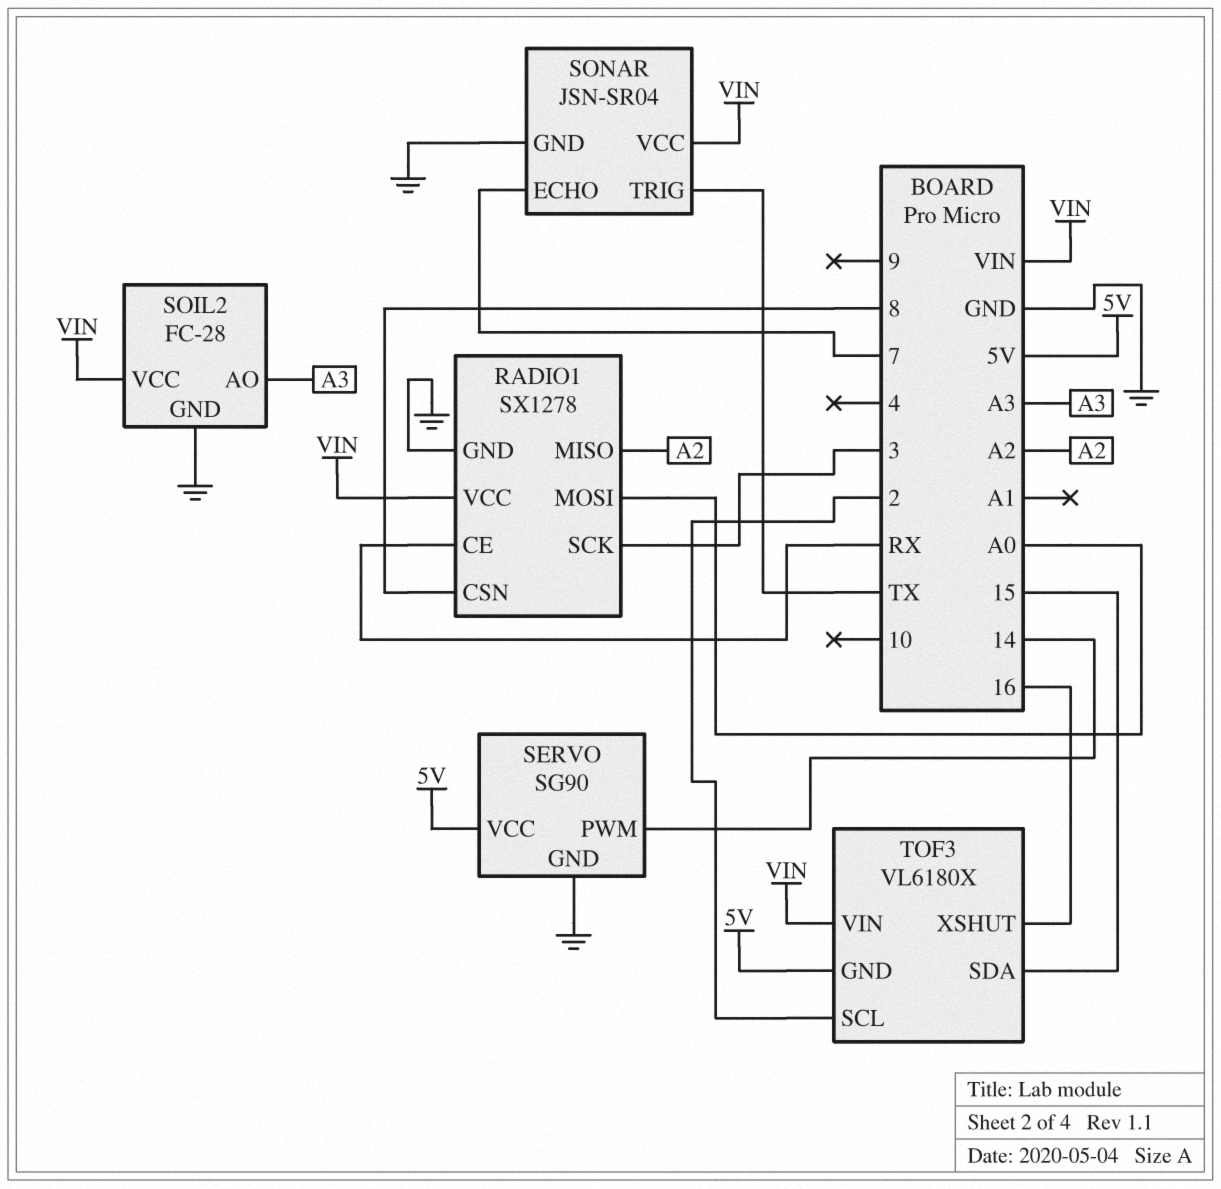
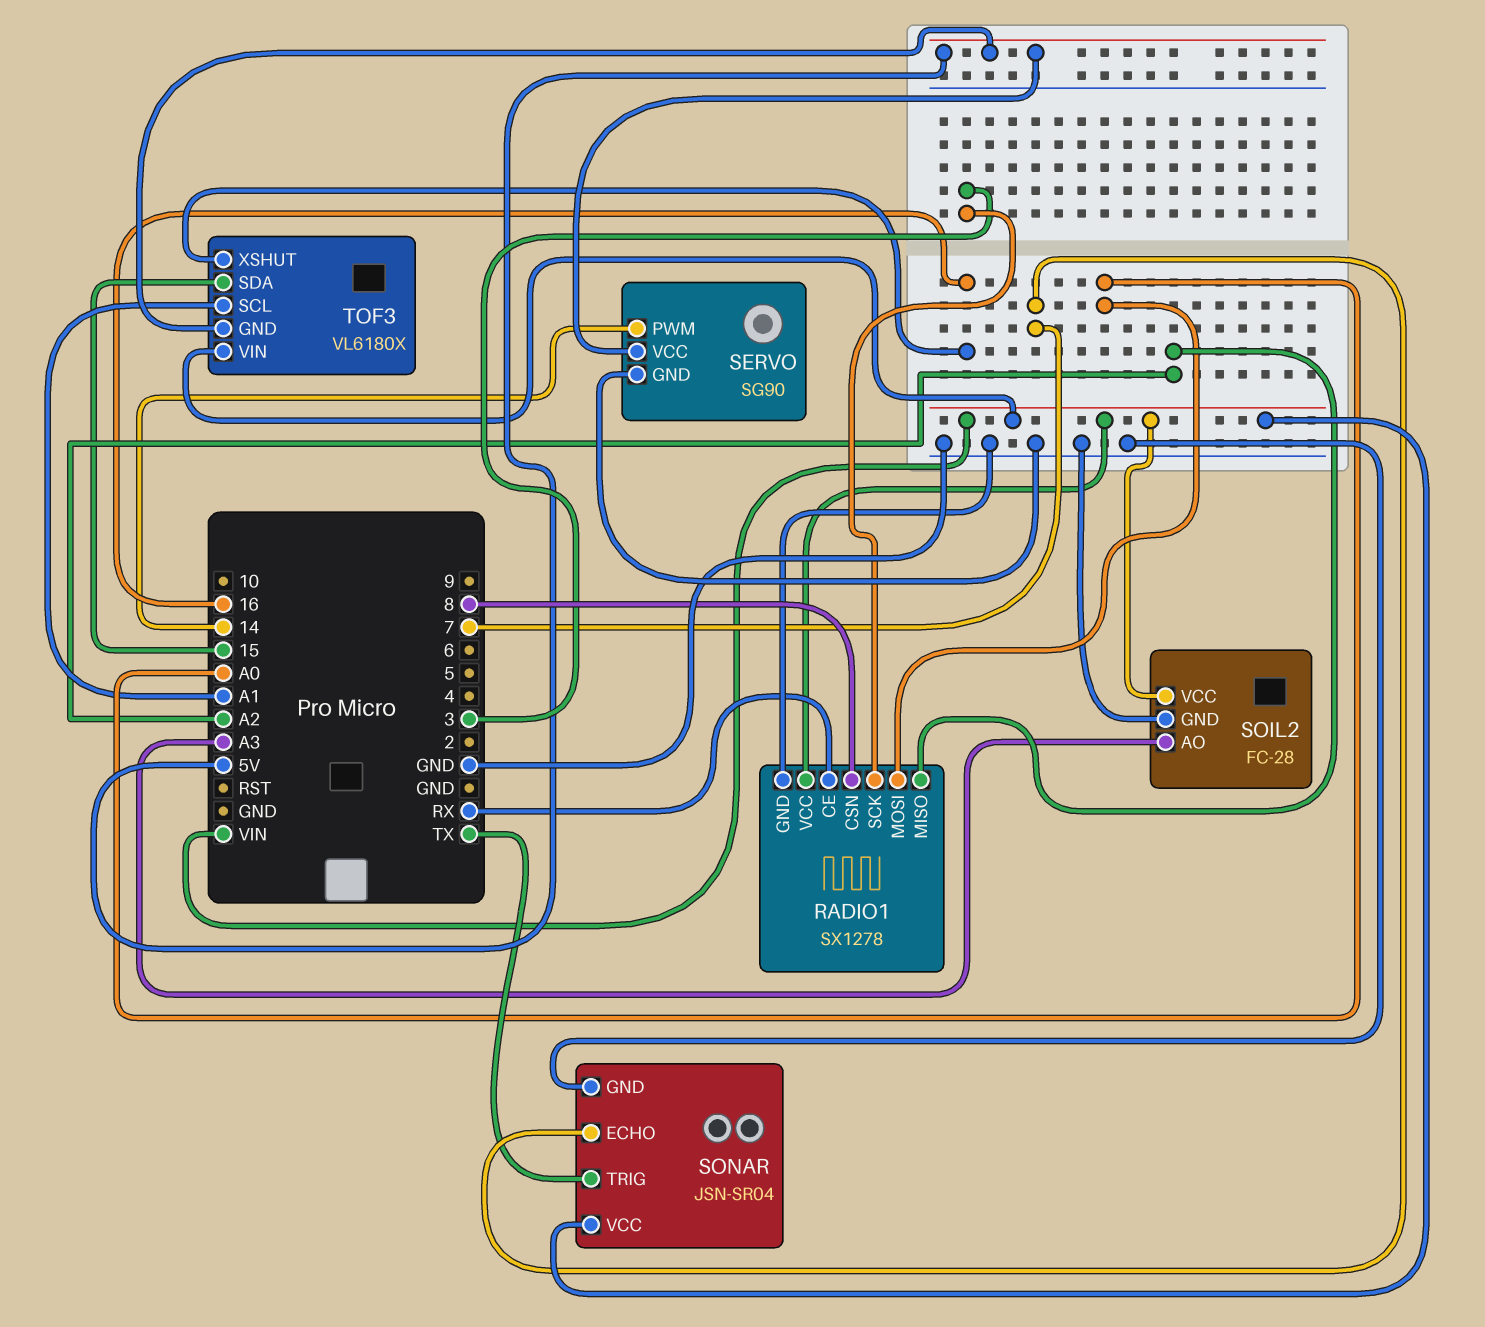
TOF3 pin SCL: 2 -> A1

